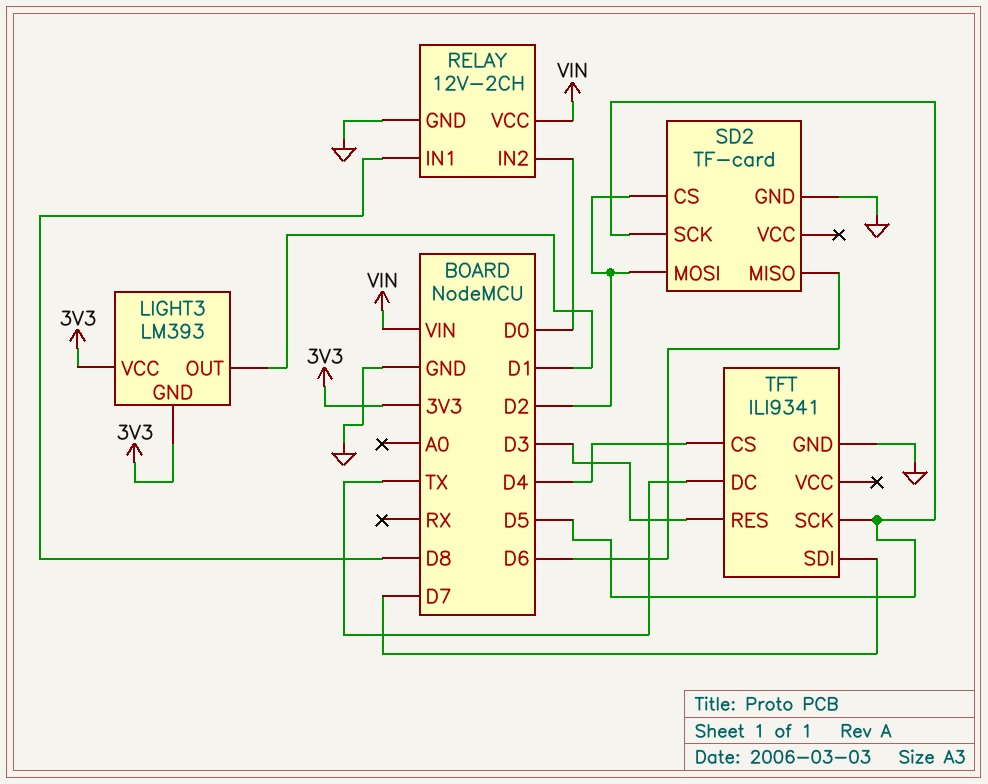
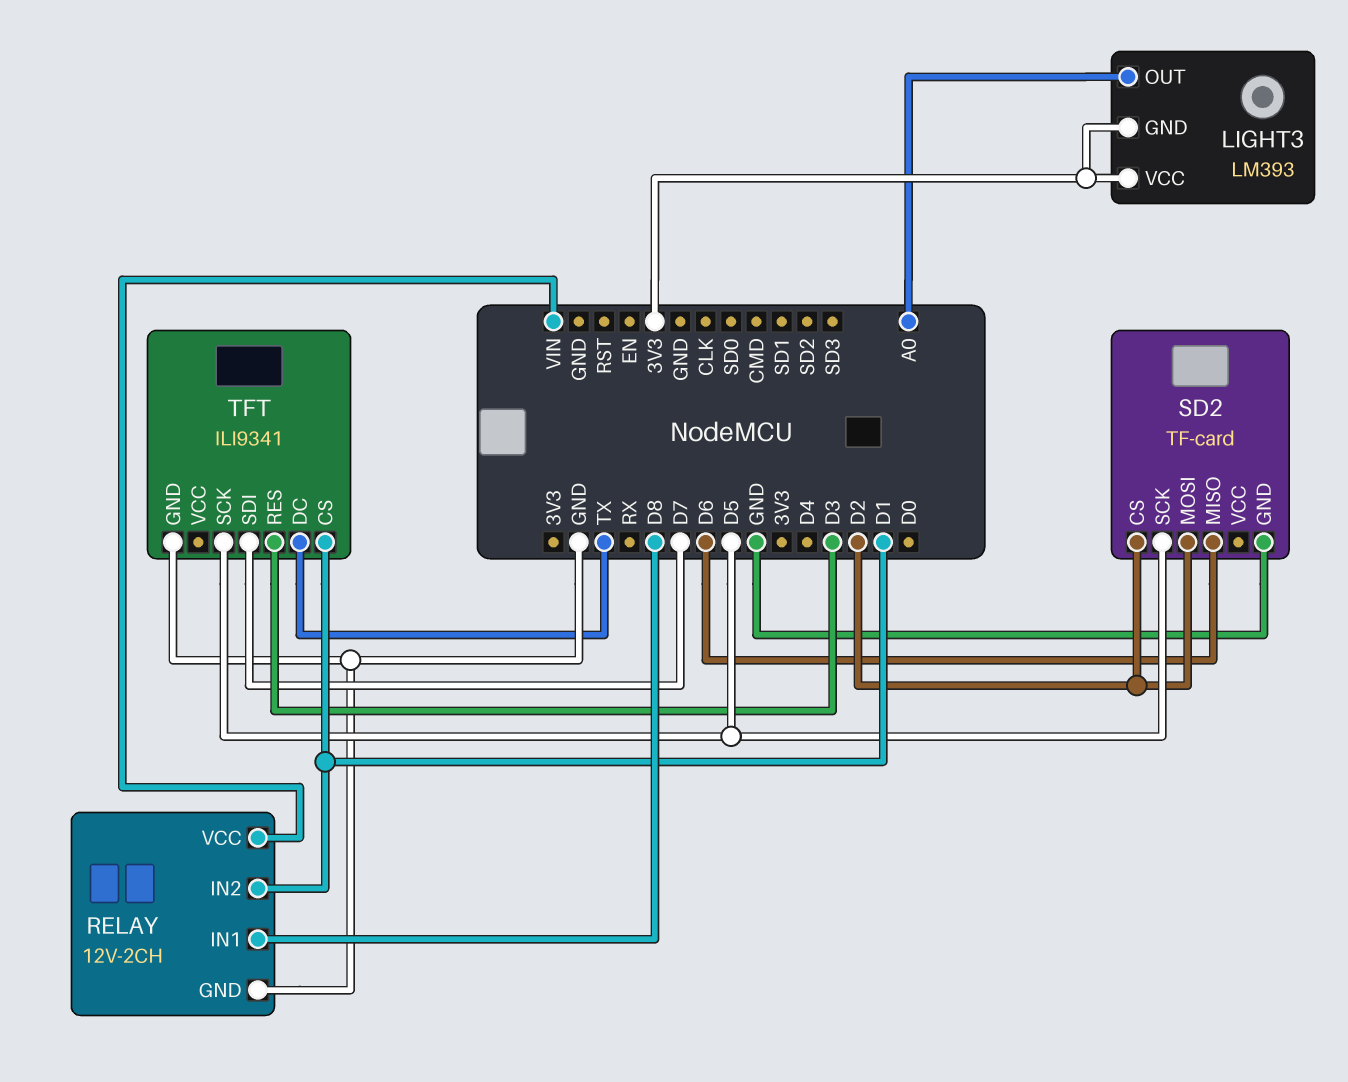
LIGHT3 pin OUT: D1 -> A0
RELAY pin IN2: D0 -> D1
TFT pin CS: D4 -> D1

